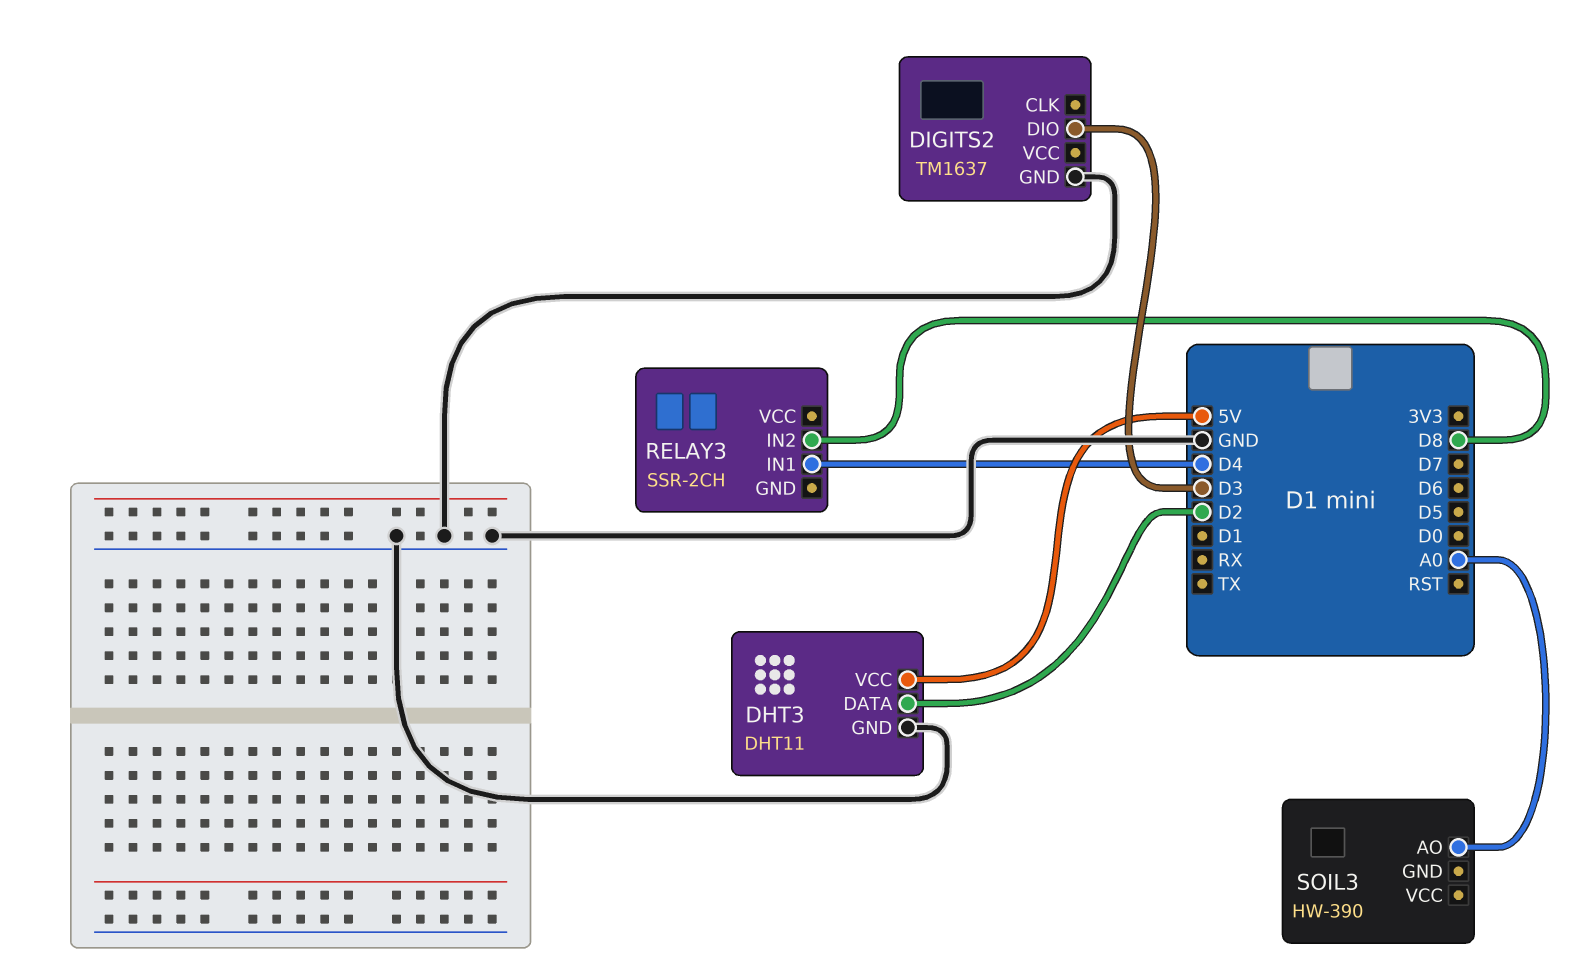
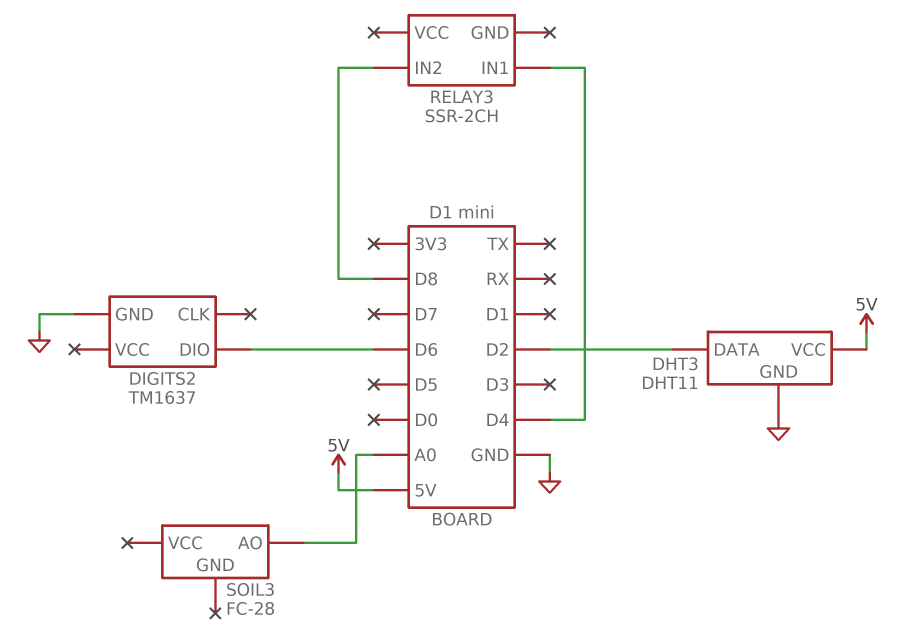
DIGITS2 pin DIO: D3 -> D6
SOIL3: HW-390 -> FC-28

